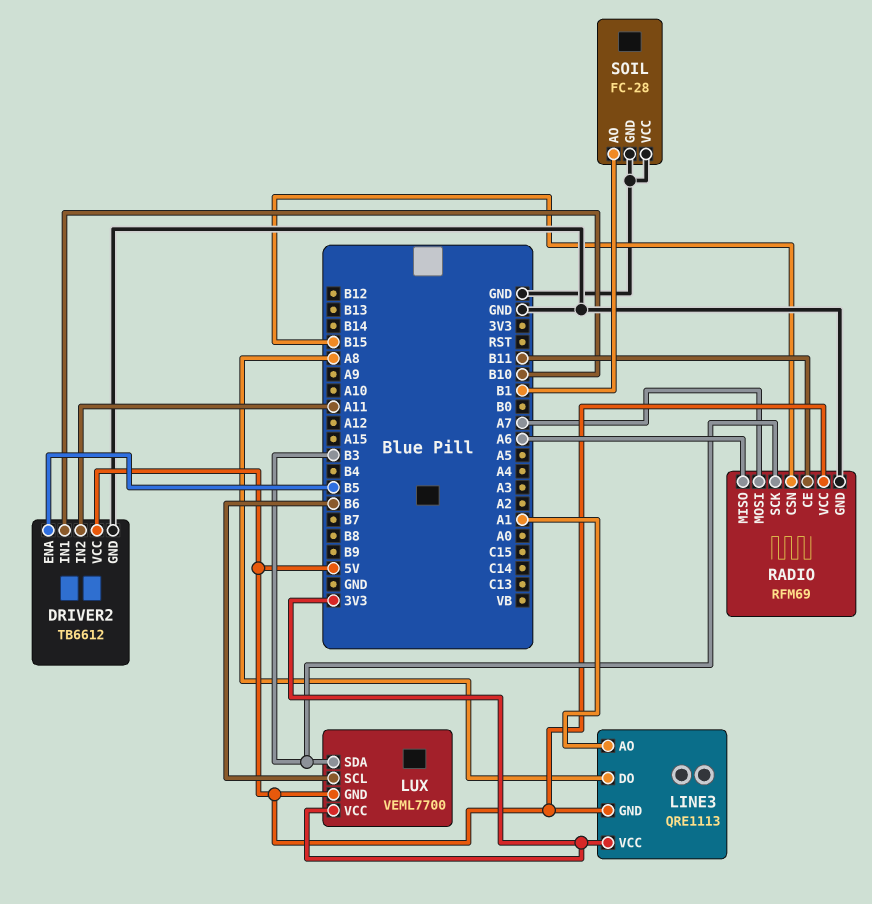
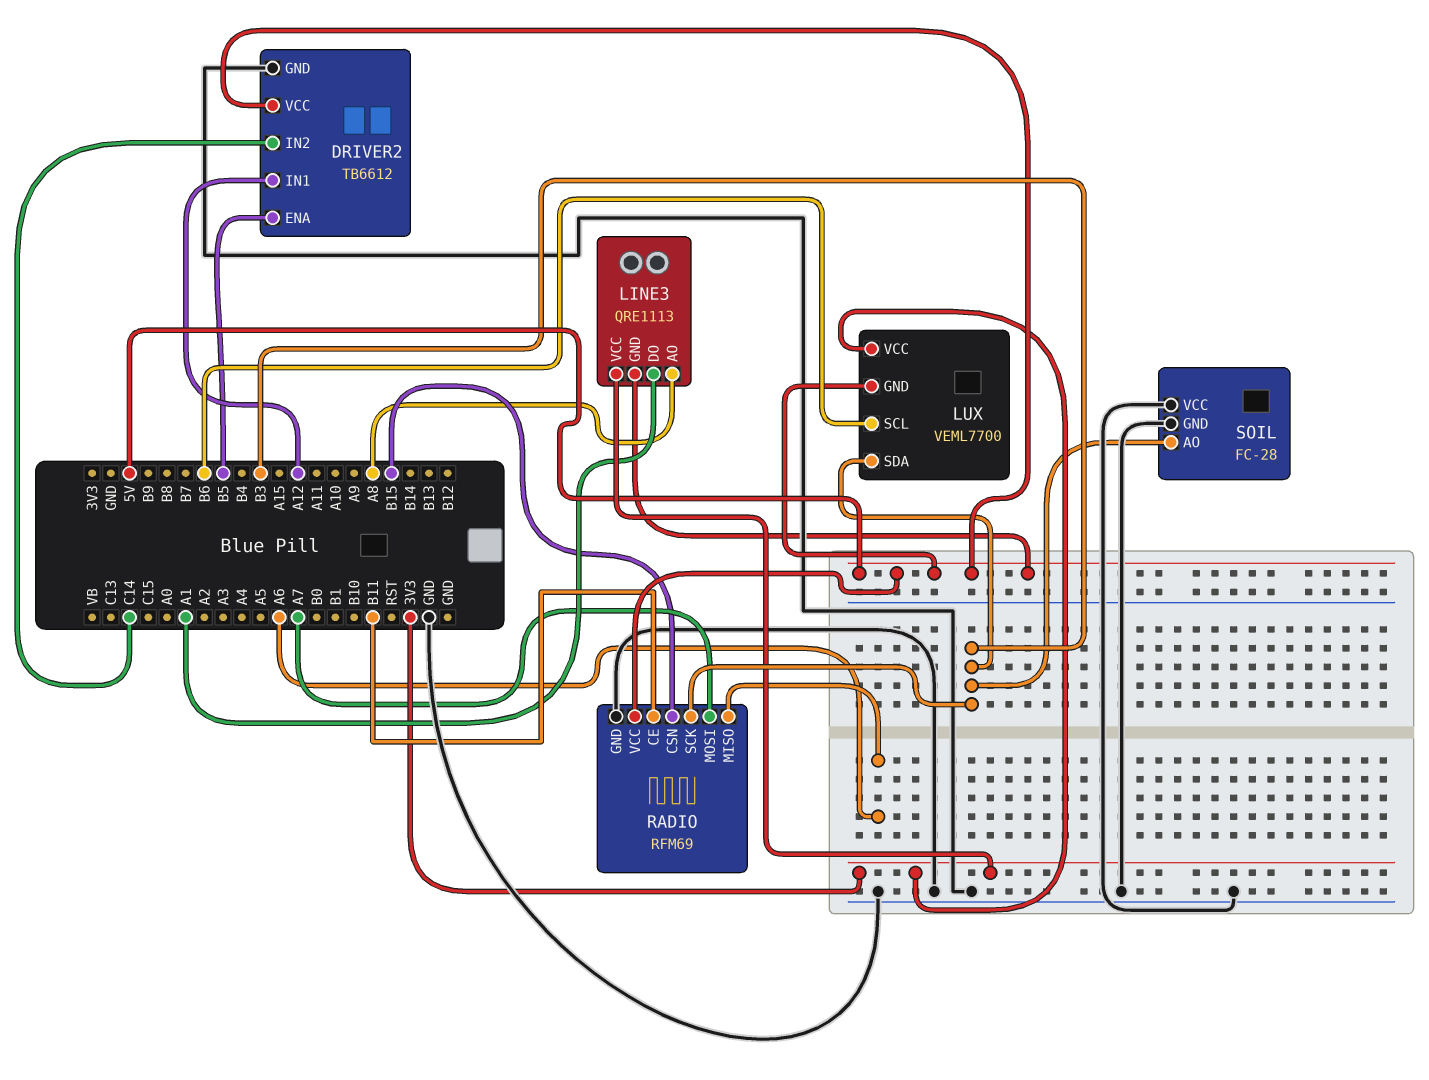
DRIVER2 pin IN1: B10 -> A12
DRIVER2 pin IN2: A11 -> C14
LINE3 pin AO: A1 -> A8
LINE3 pin DO: A8 -> A1
SOIL pin AO: B1 -> B3

